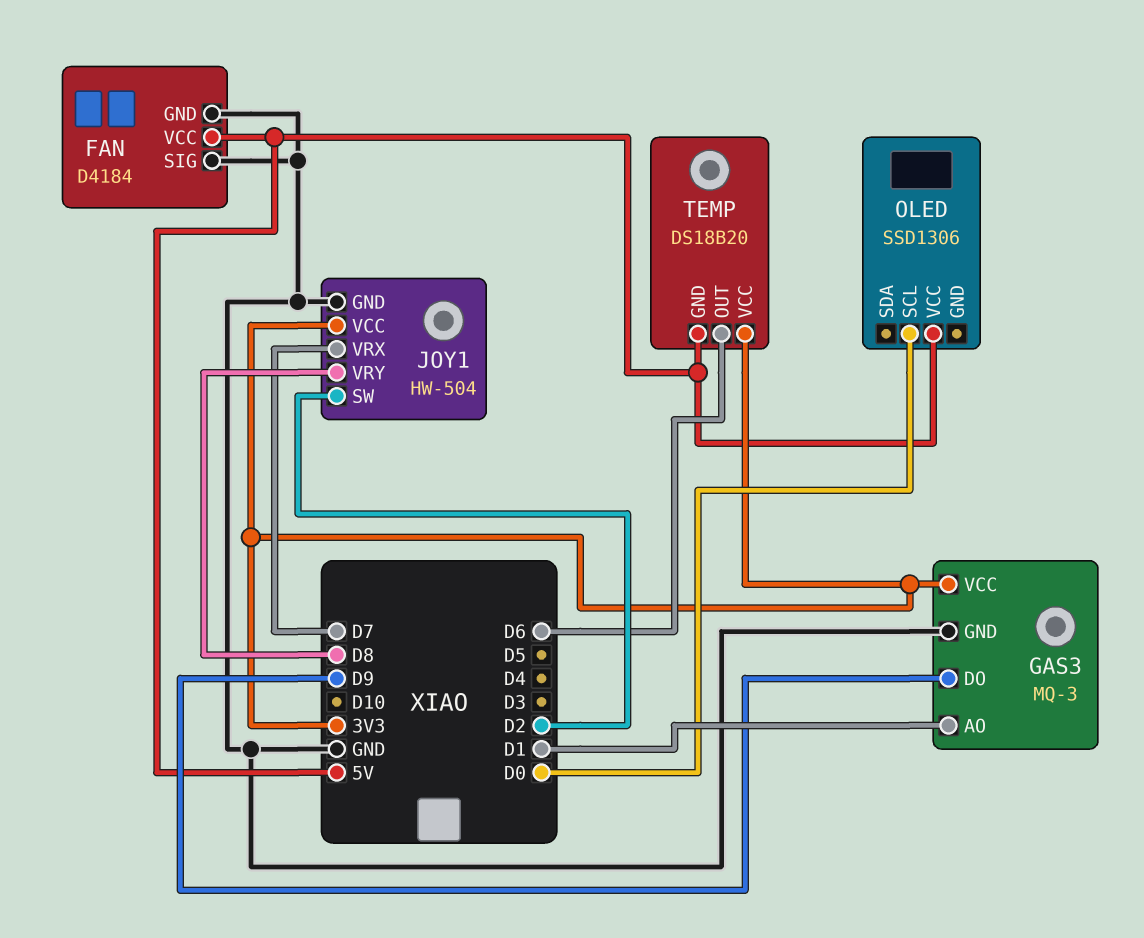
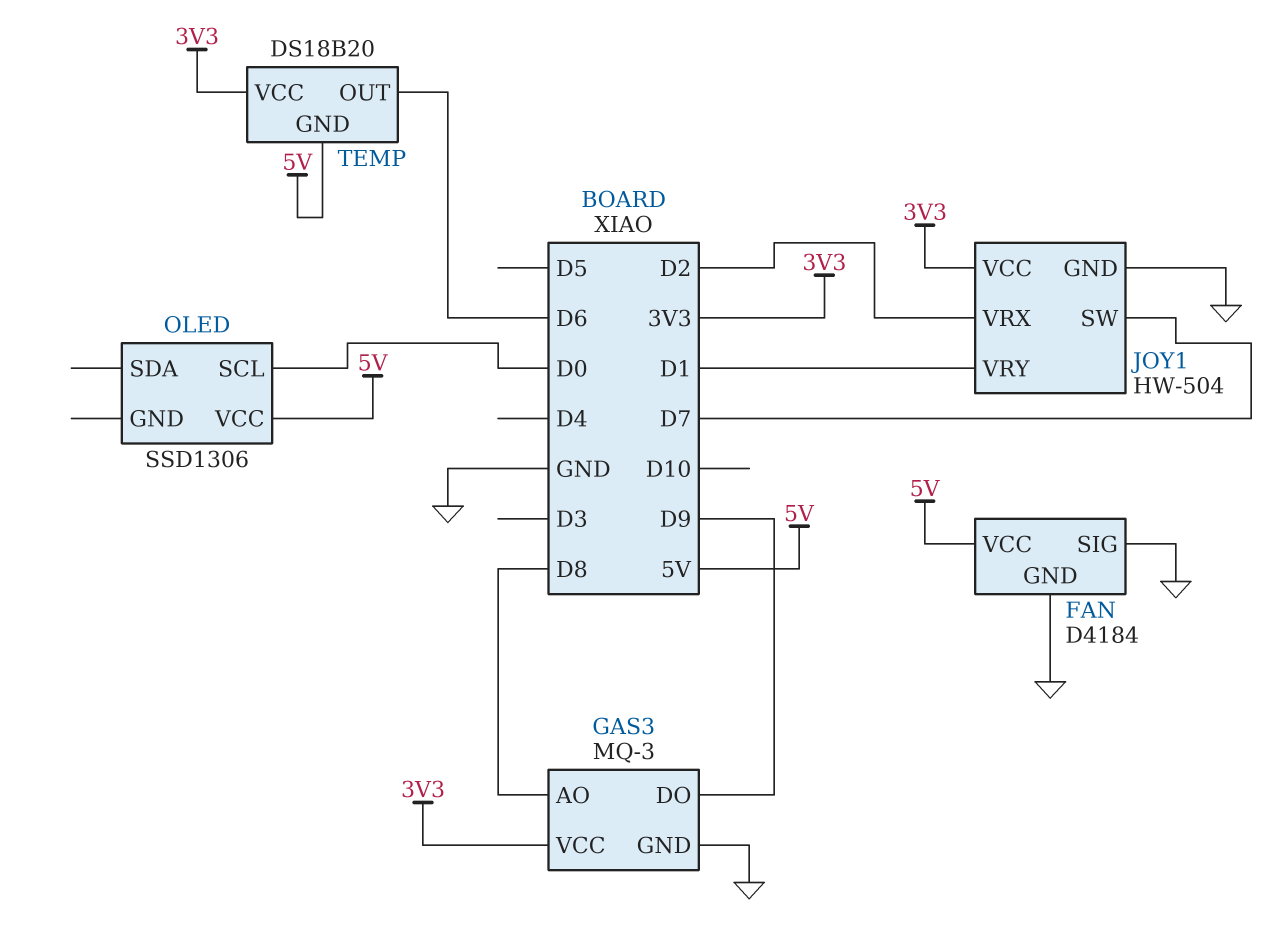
GAS3 pin AO: D1 -> D8
JOY1 pin SW: D2 -> D7
JOY1 pin VRX: D7 -> D2
JOY1 pin VRY: D8 -> D1

